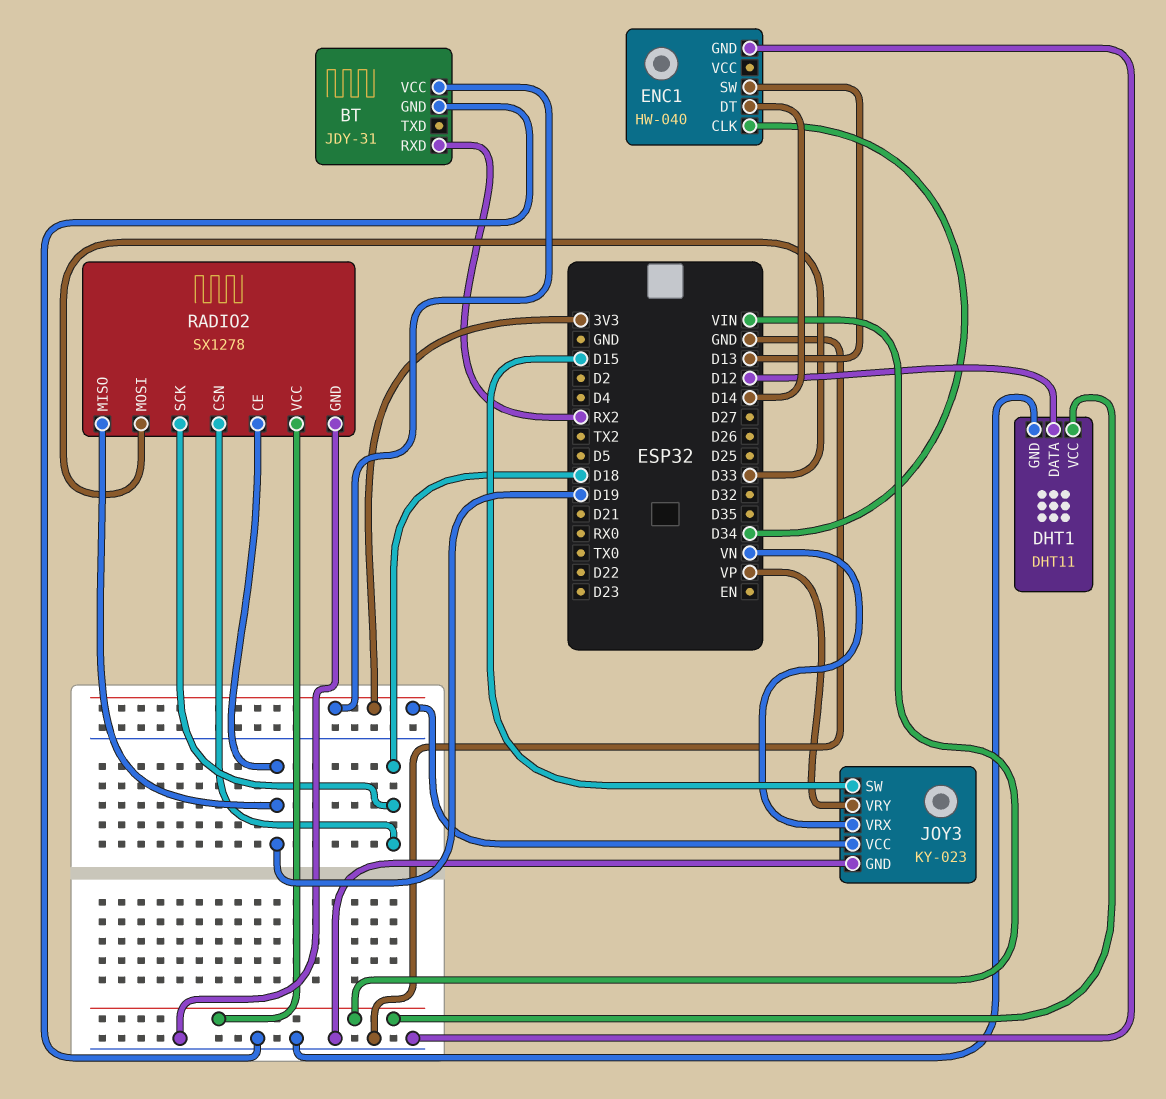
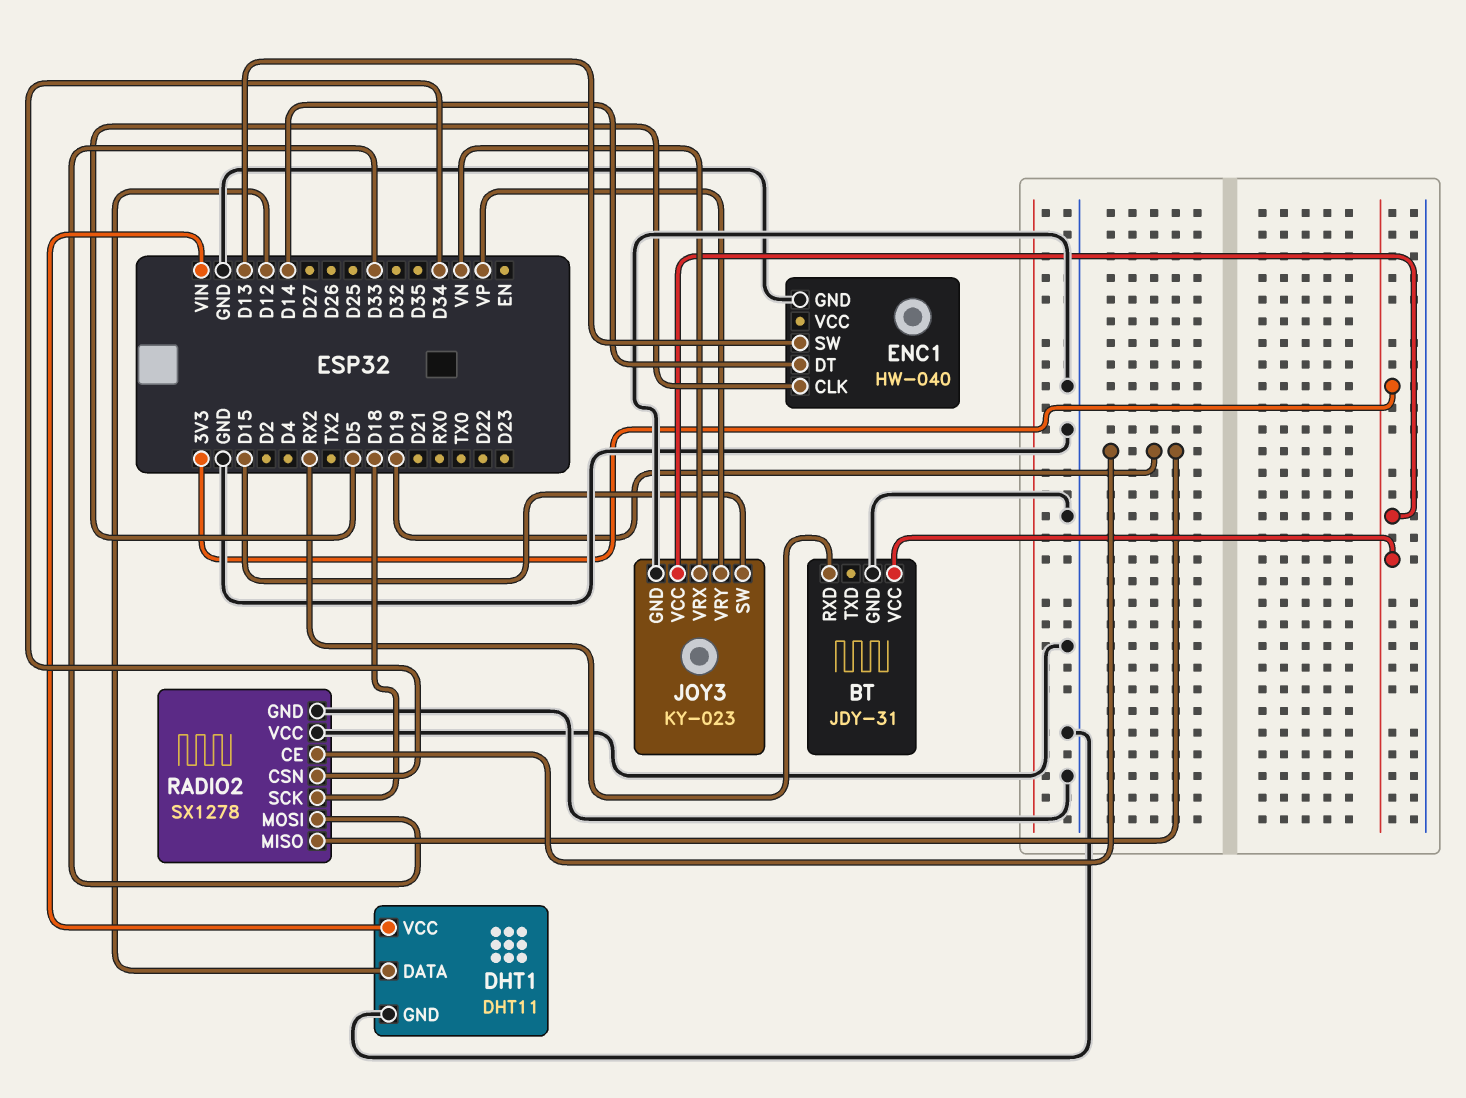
ENC1 pin CLK: D34 -> D5
RADIO2 pin CSN: D18 -> D34
RADIO2 pin VCC: VIN -> GND

